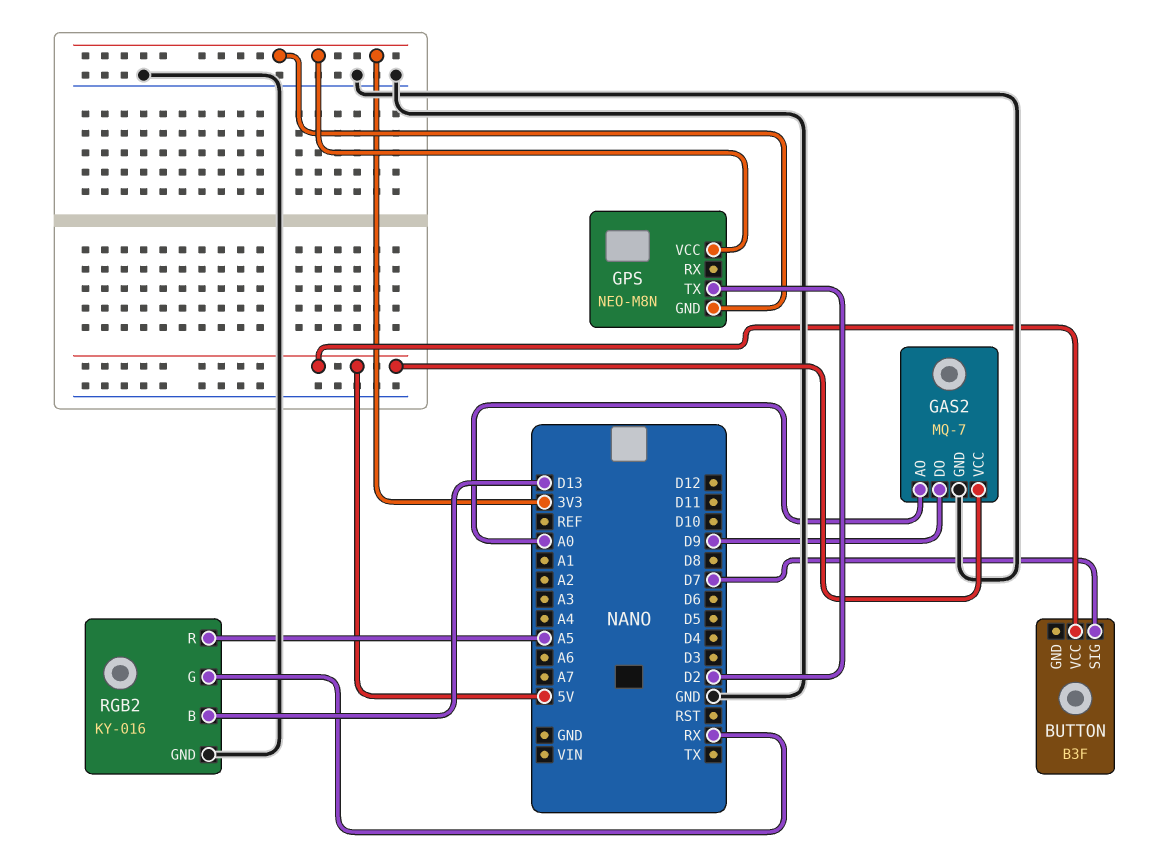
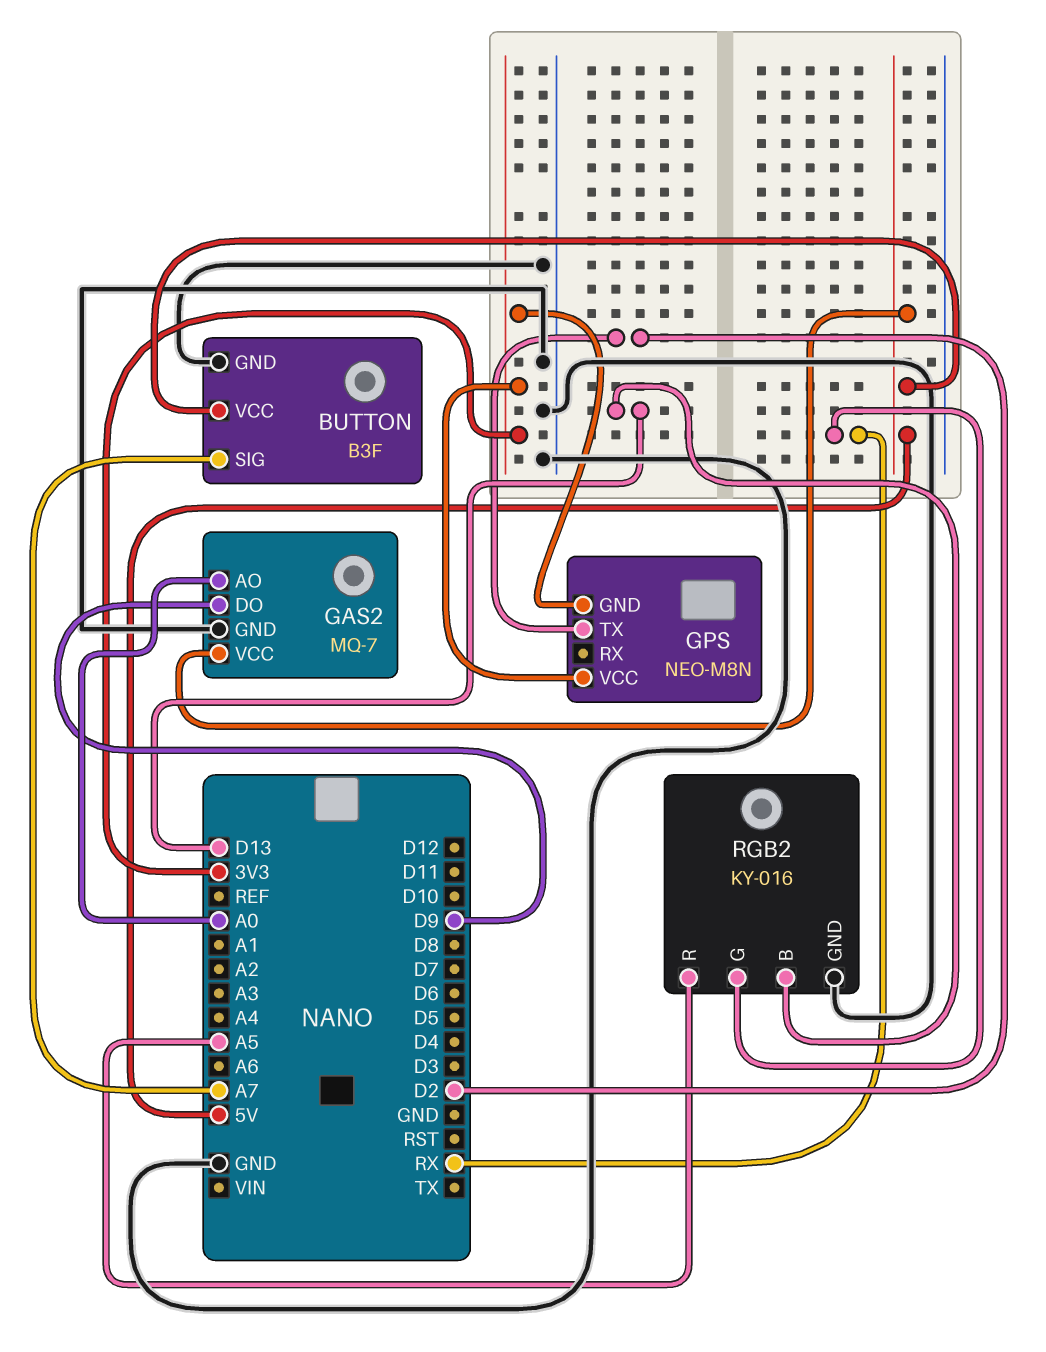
BUTTON pin GND: none -> GND
BUTTON pin SIG: D7 -> A7

